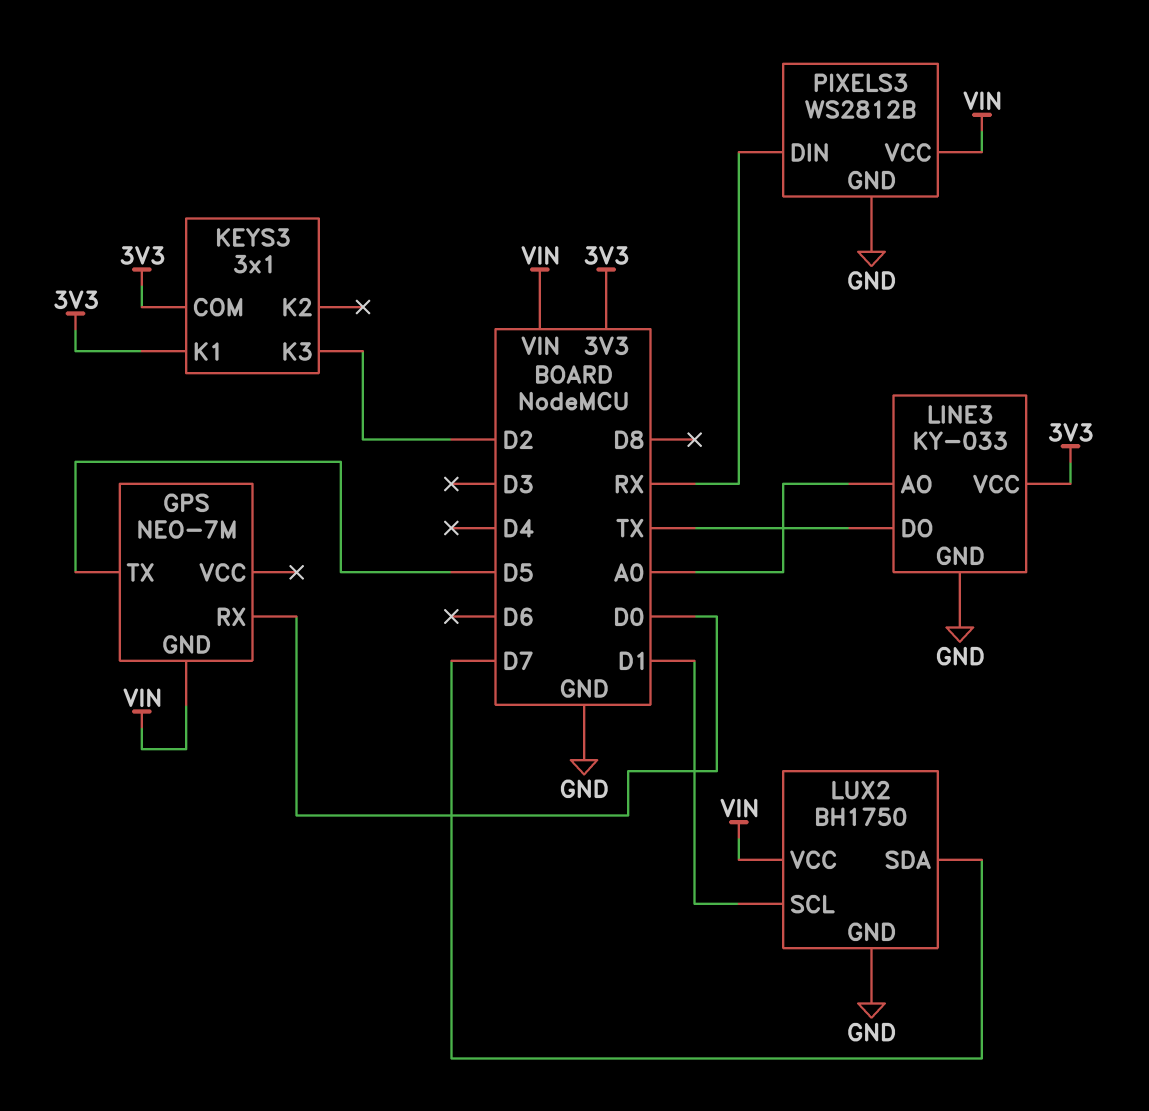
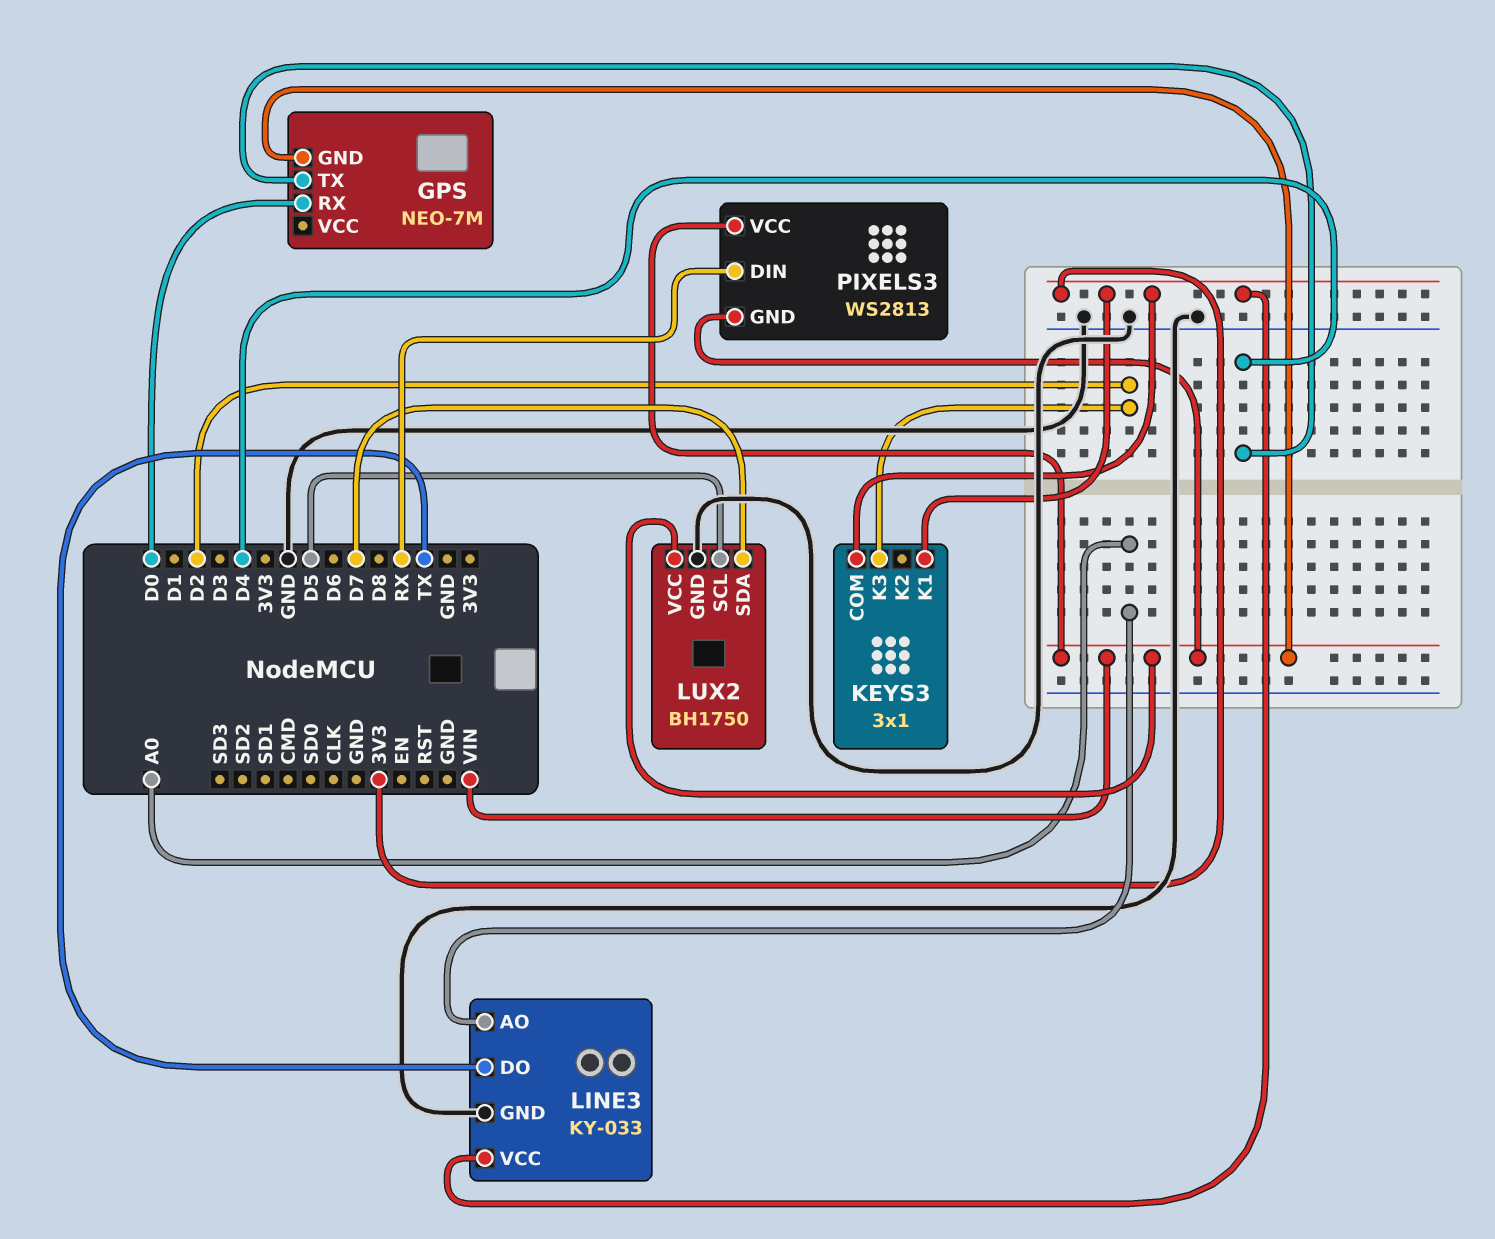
GPS pin TX: D5 -> D4
LUX2 pin SCL: D1 -> D5
PIXELS3: WS2812B -> WS2813
PIXELS3 pin GND: GND -> VIN

